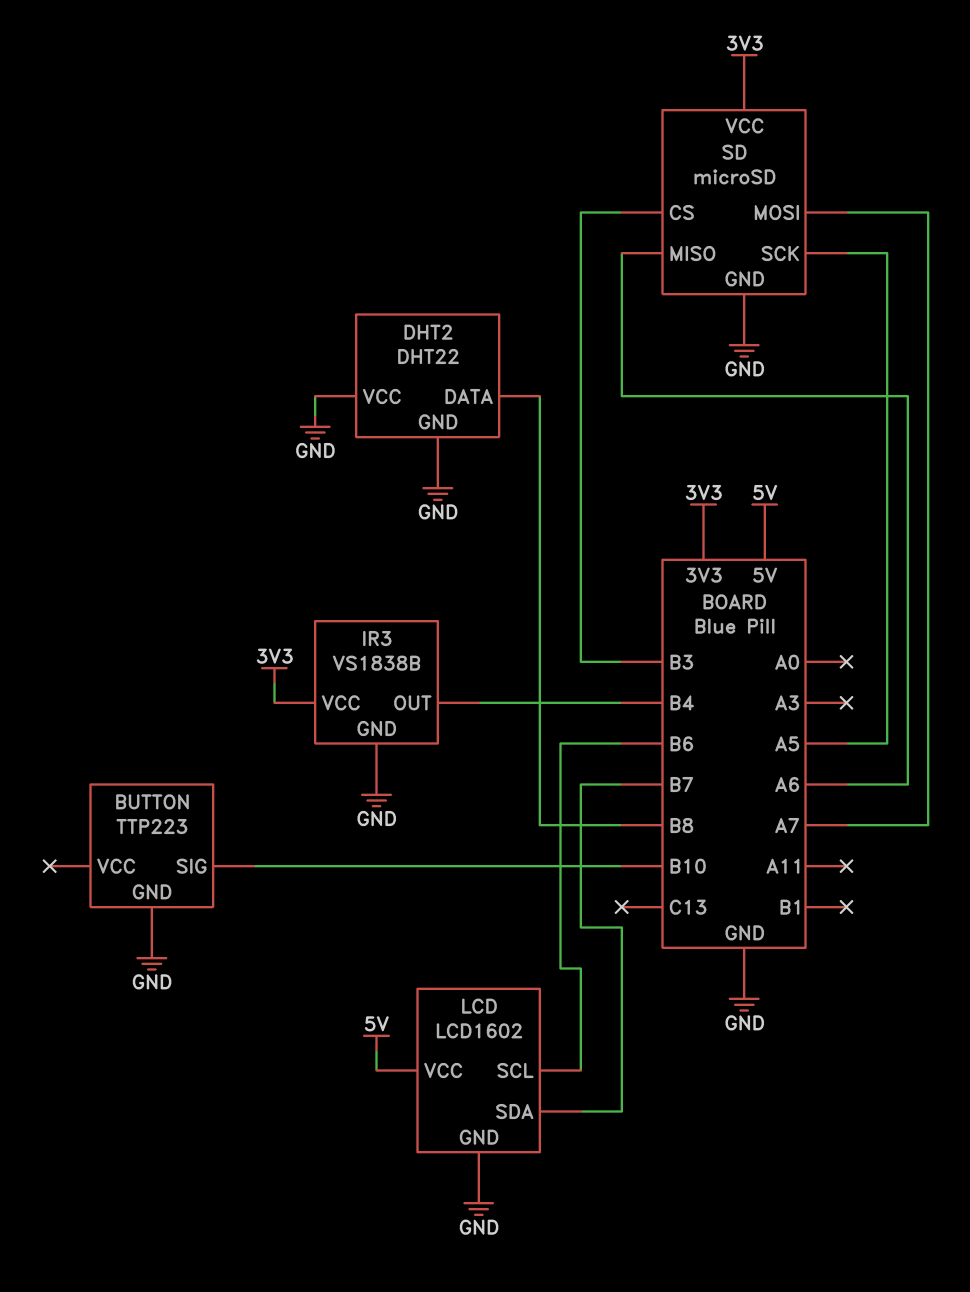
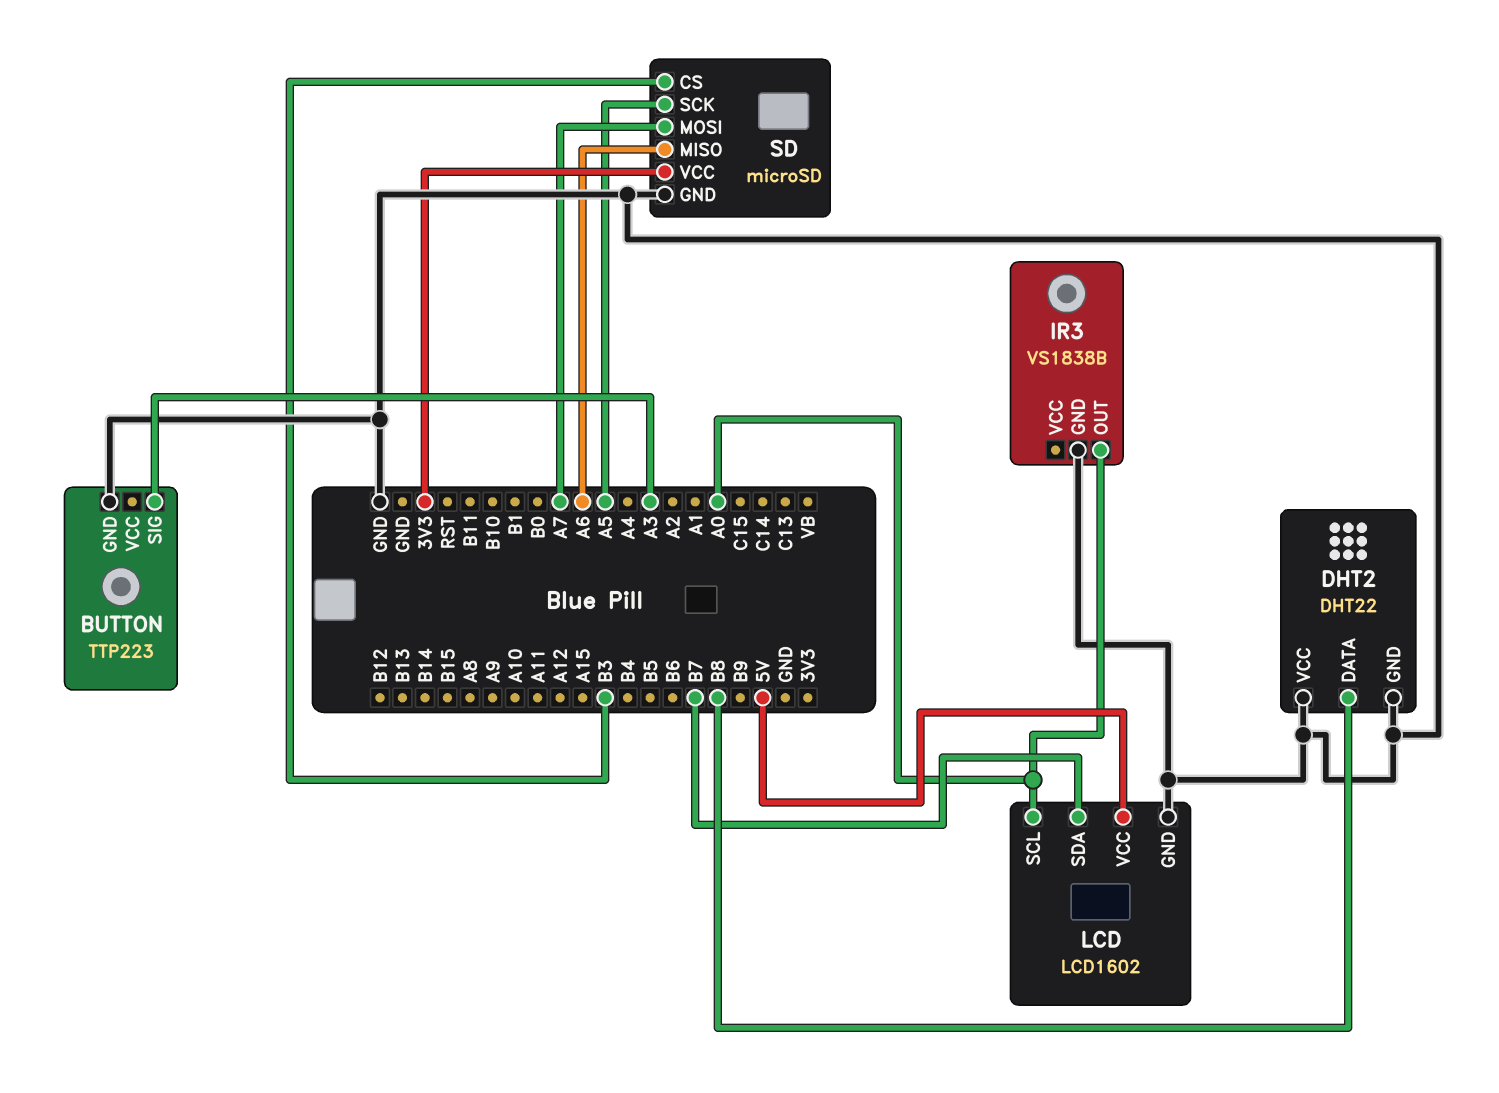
BUTTON pin SIG: B10 -> A3
IR3 pin OUT: B4 -> A0
IR3 pin VCC: 3V3 -> none
LCD pin SCL: B6 -> A0

